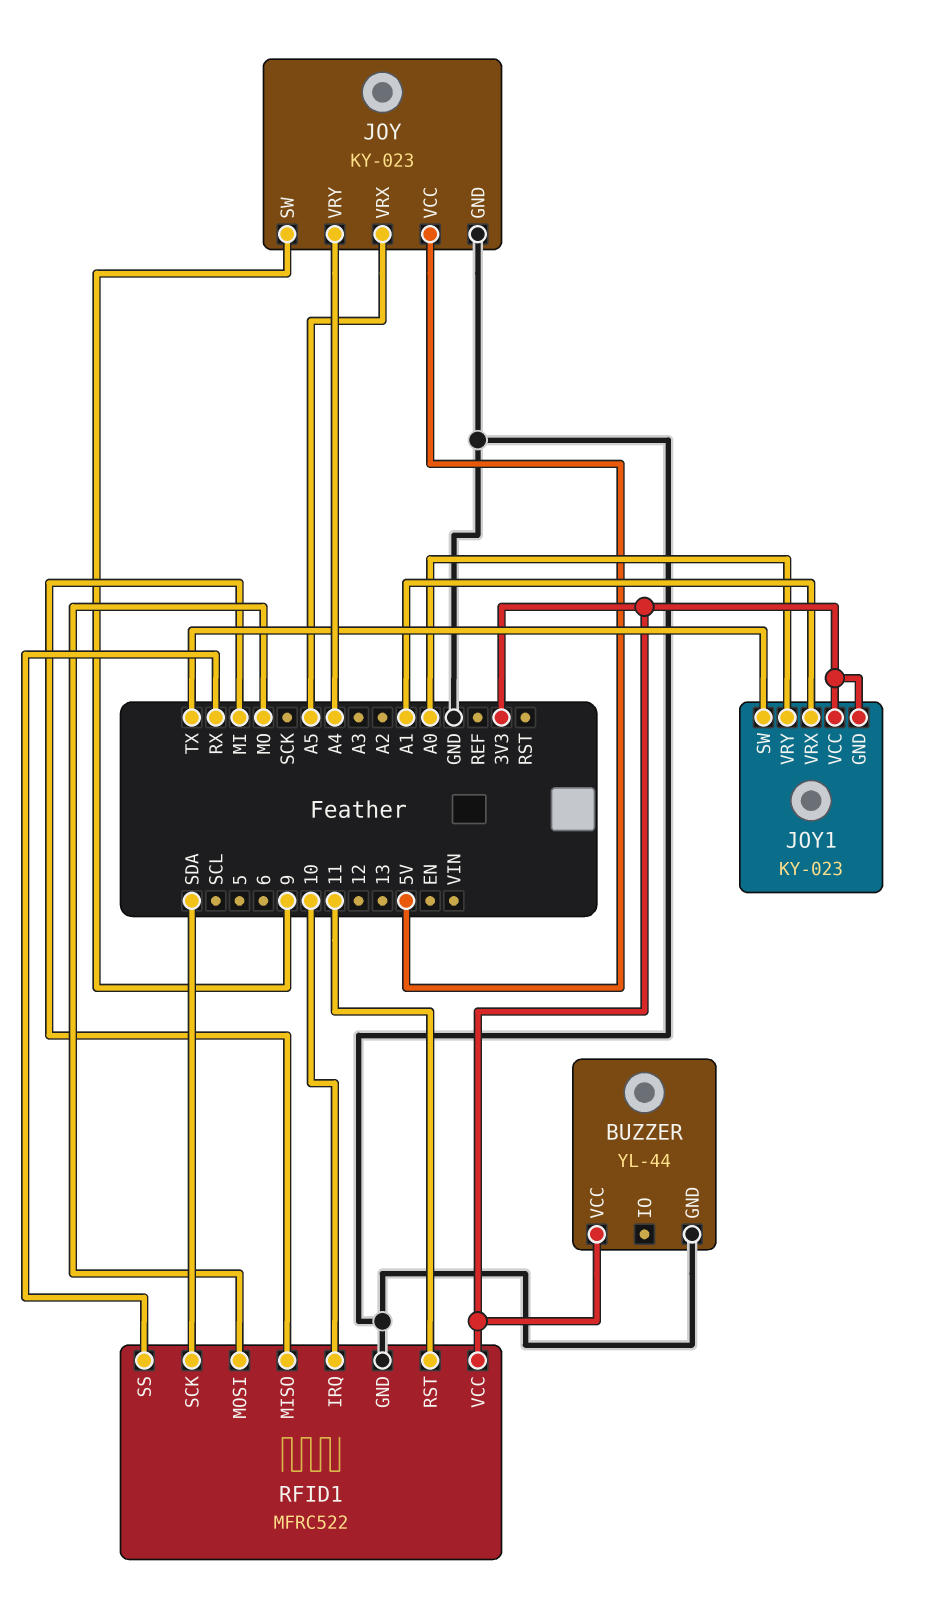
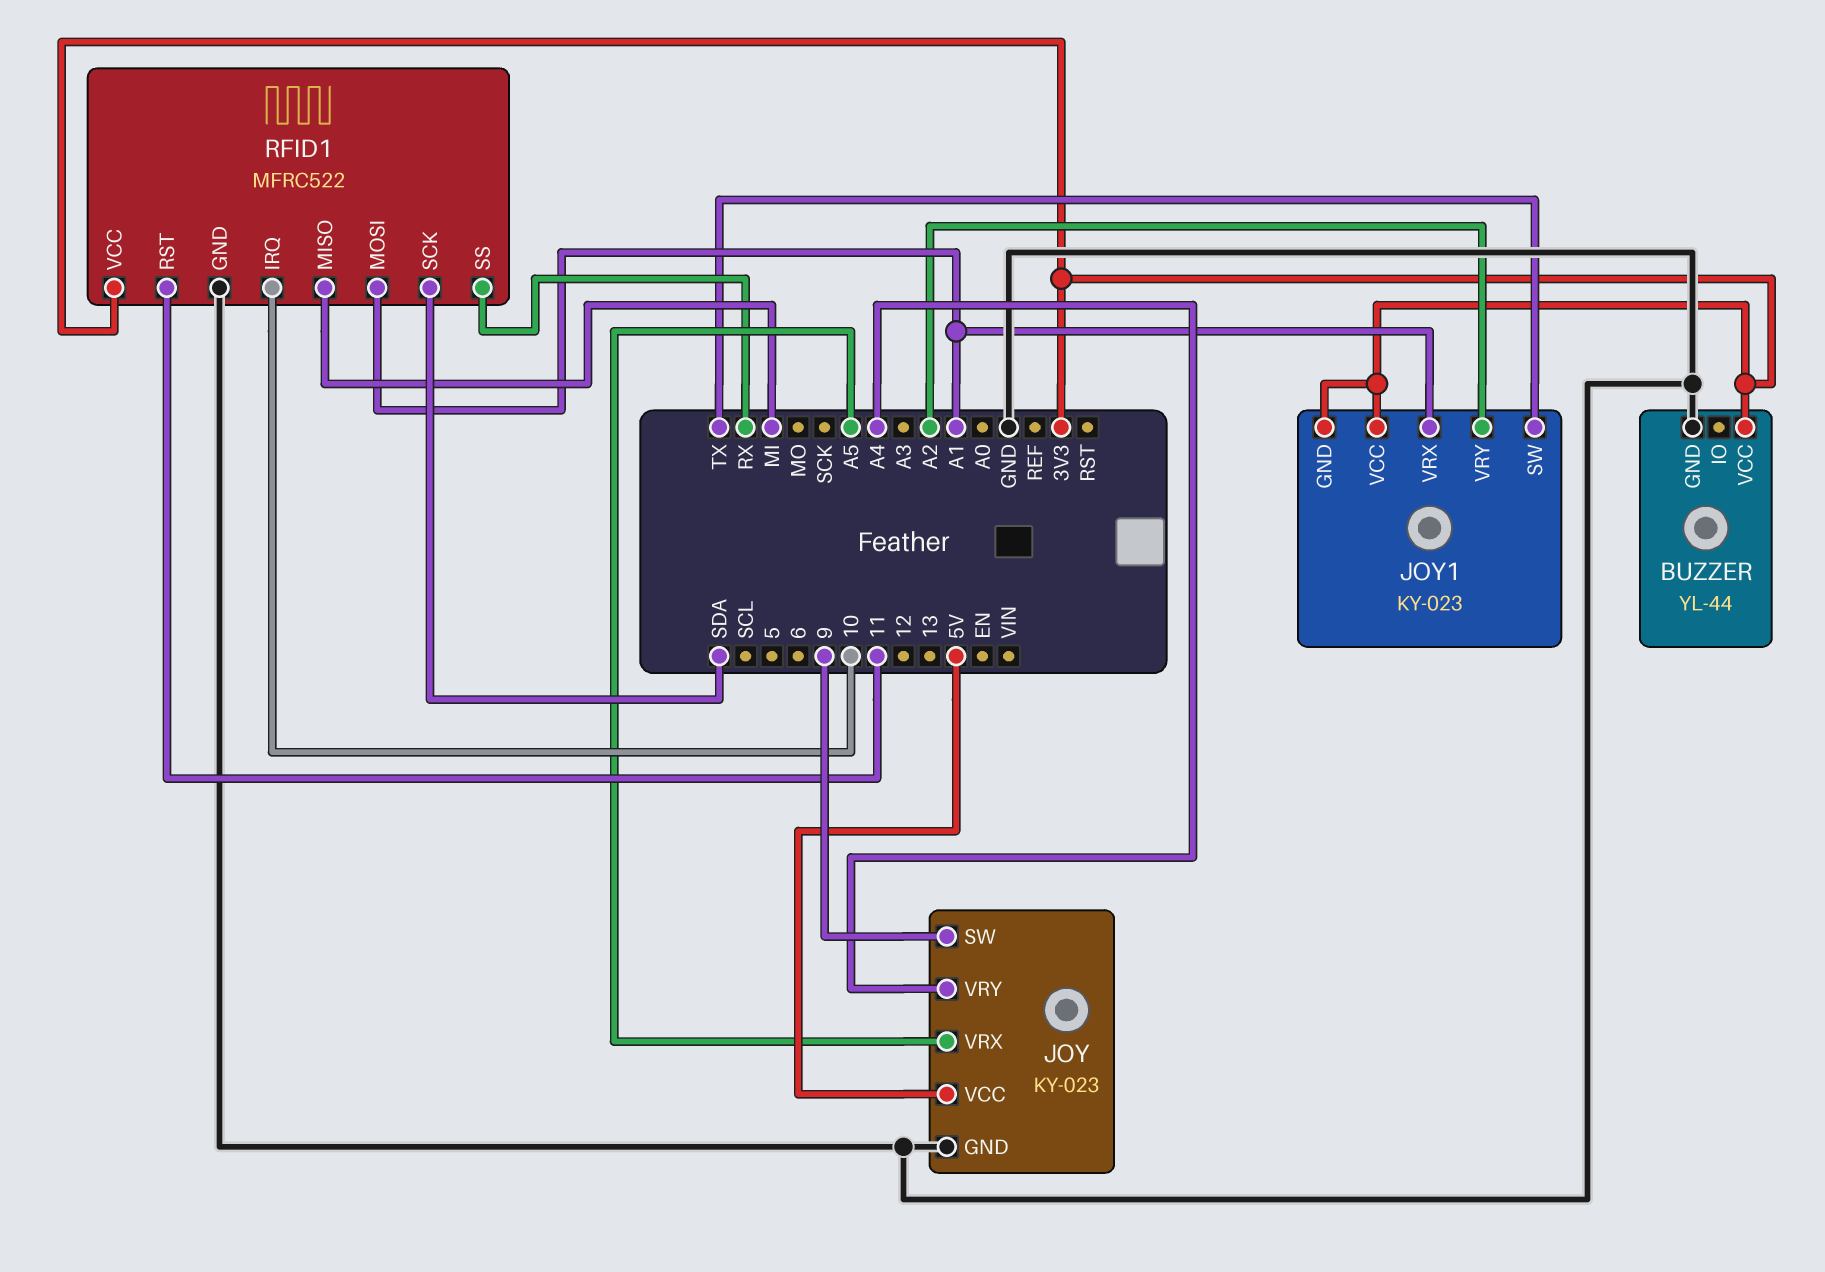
JOY1 pin VRY: A0 -> A2
RFID1 pin MOSI: MO -> A1

